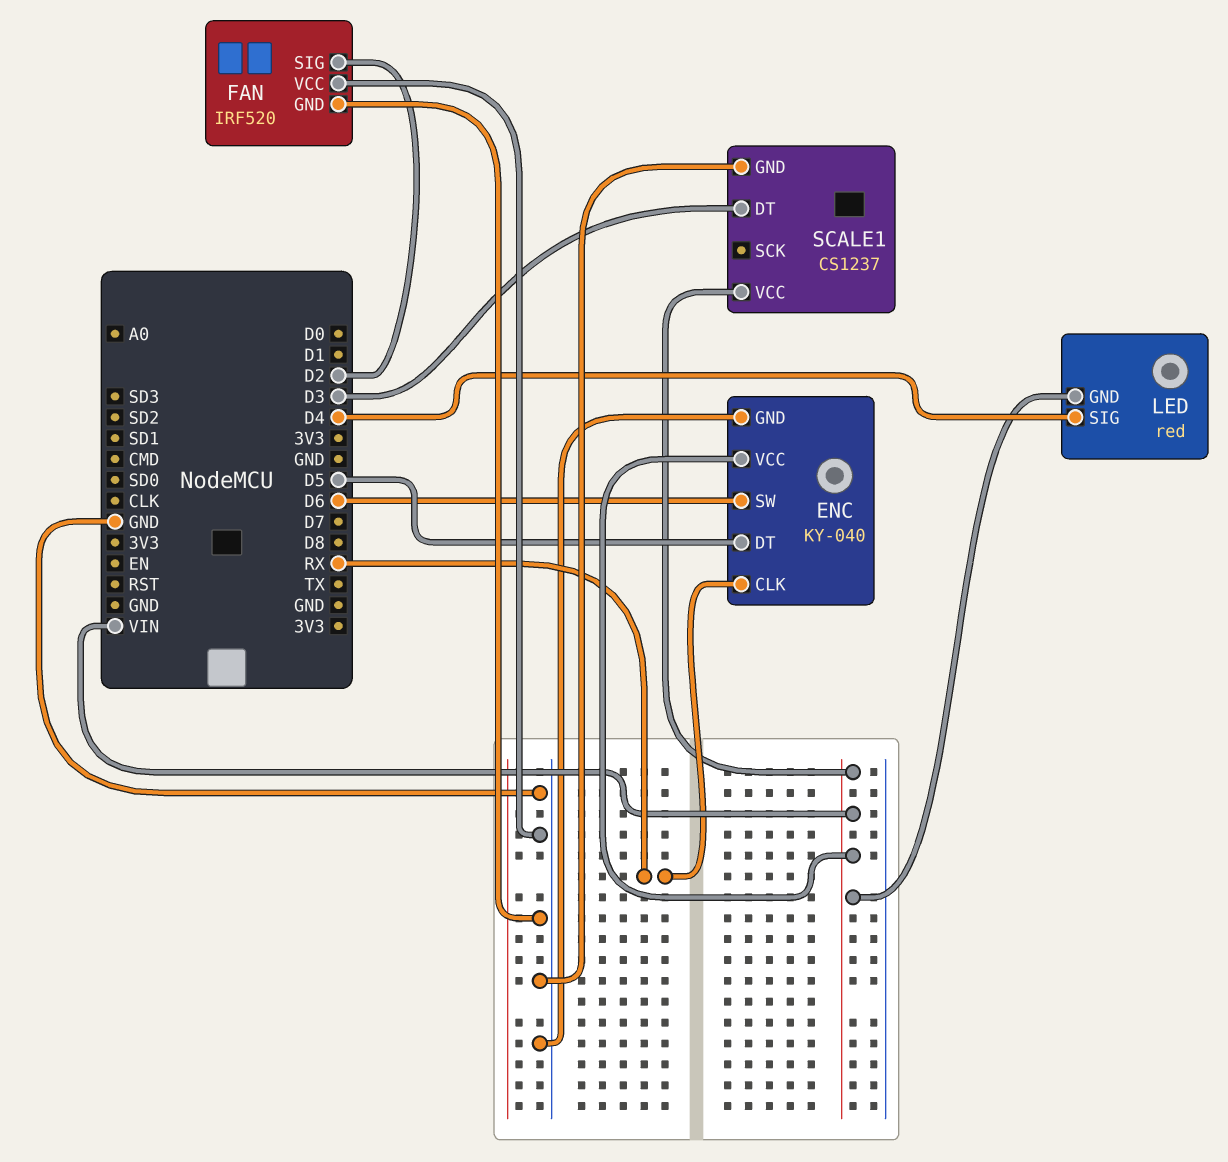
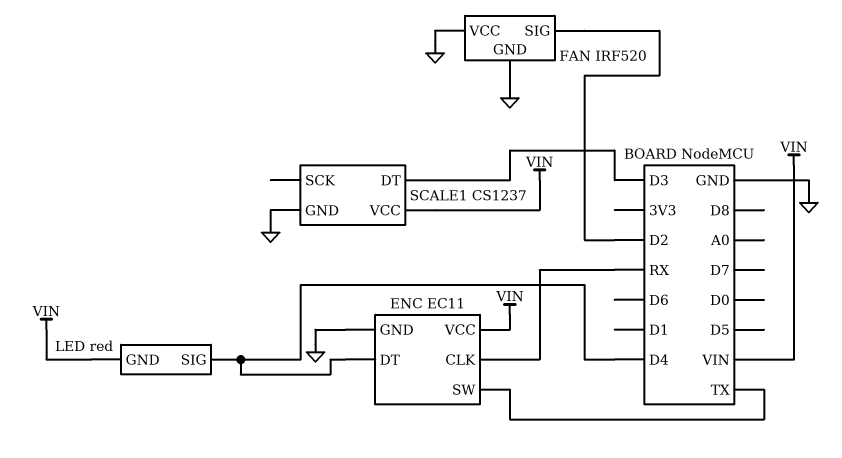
ENC: KY-040 -> EC11
ENC pin DT: D5 -> D4
ENC pin SW: D6 -> TX

